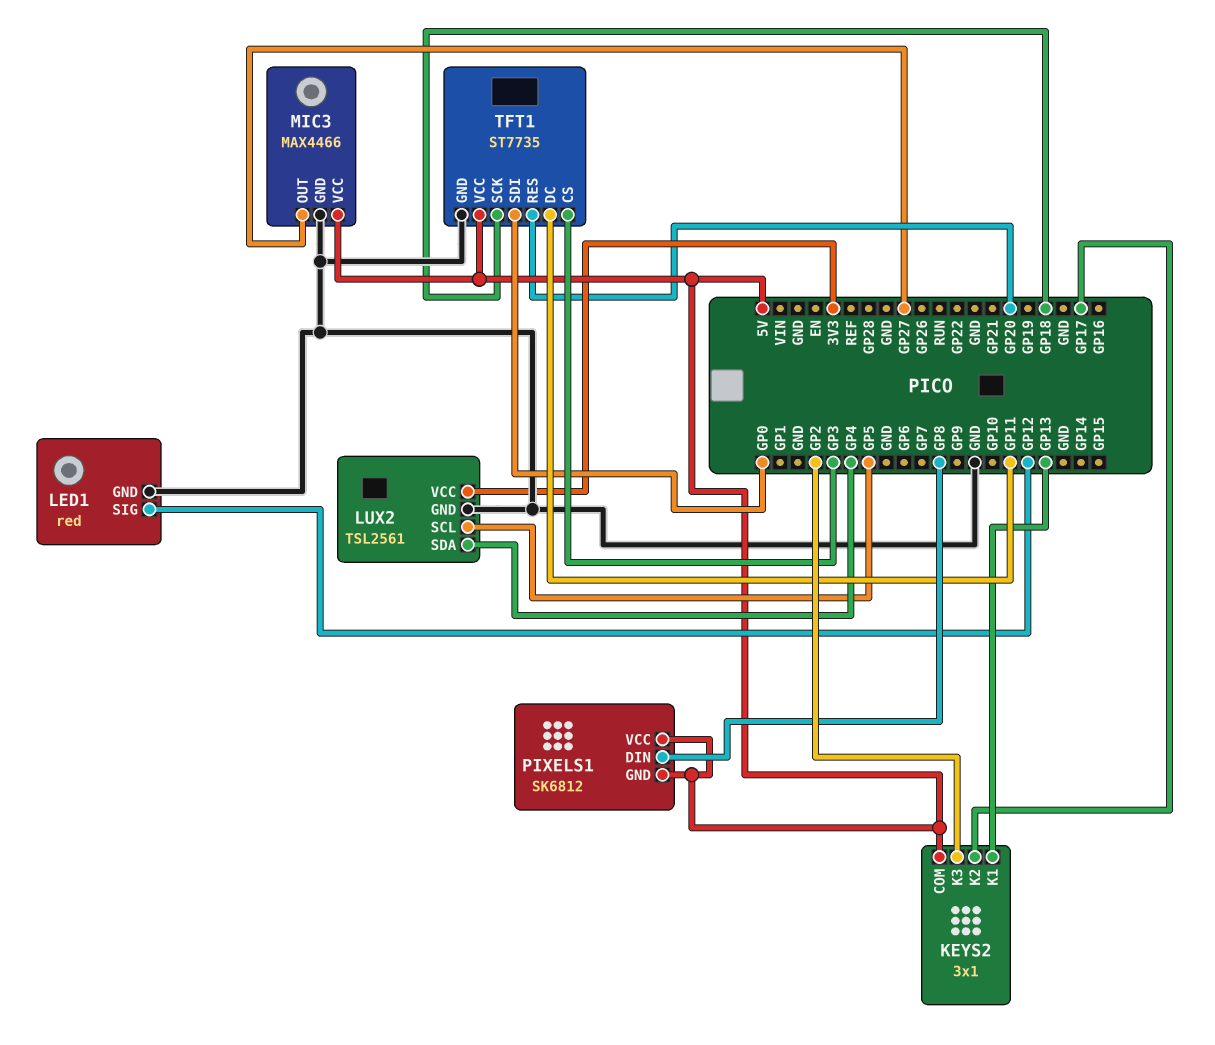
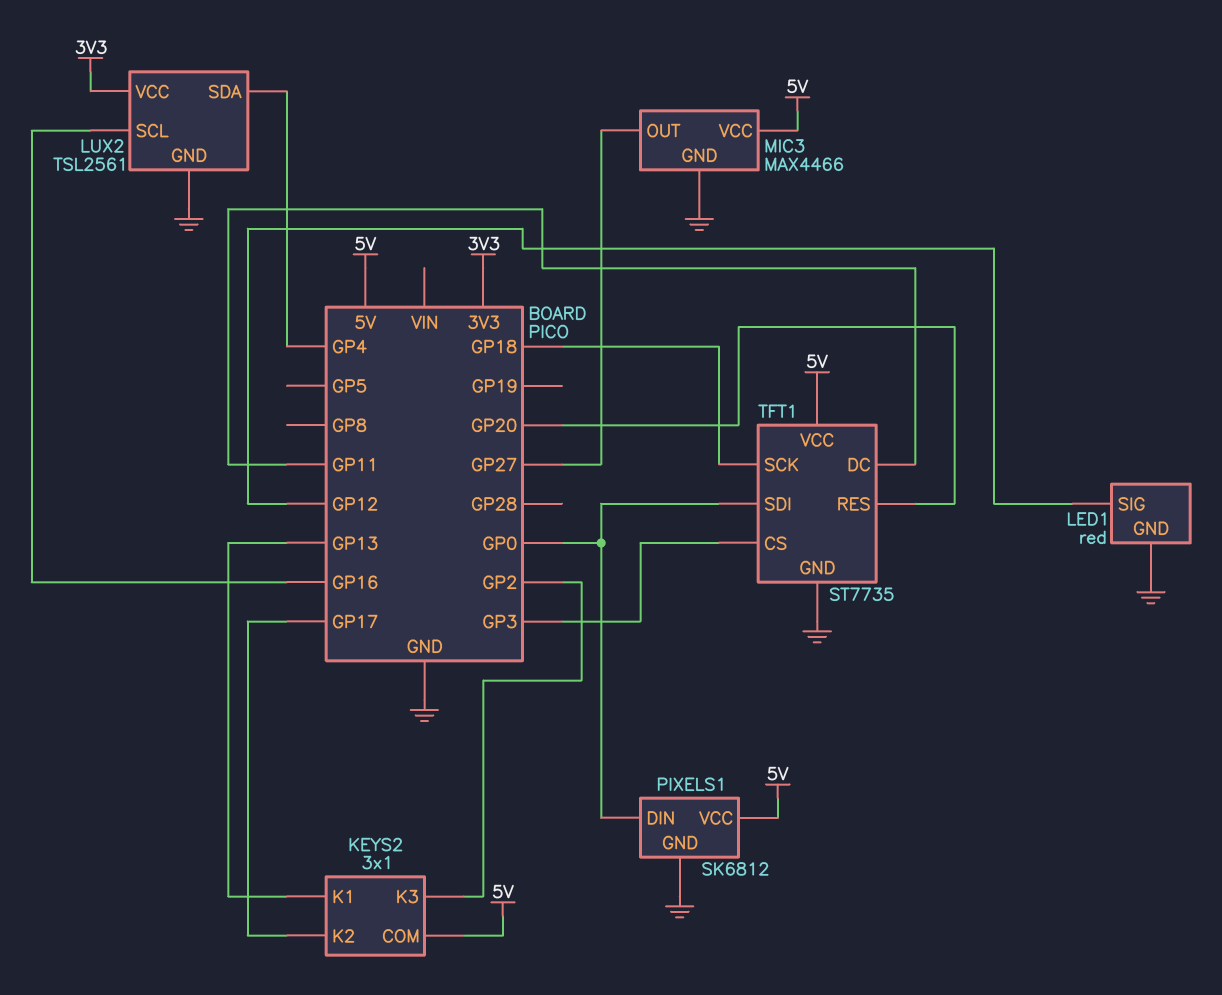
LUX2 pin SCL: GP5 -> GP16
PIXELS1 pin DIN: GP8 -> GP0
PIXELS1 pin GND: 5V -> GND

